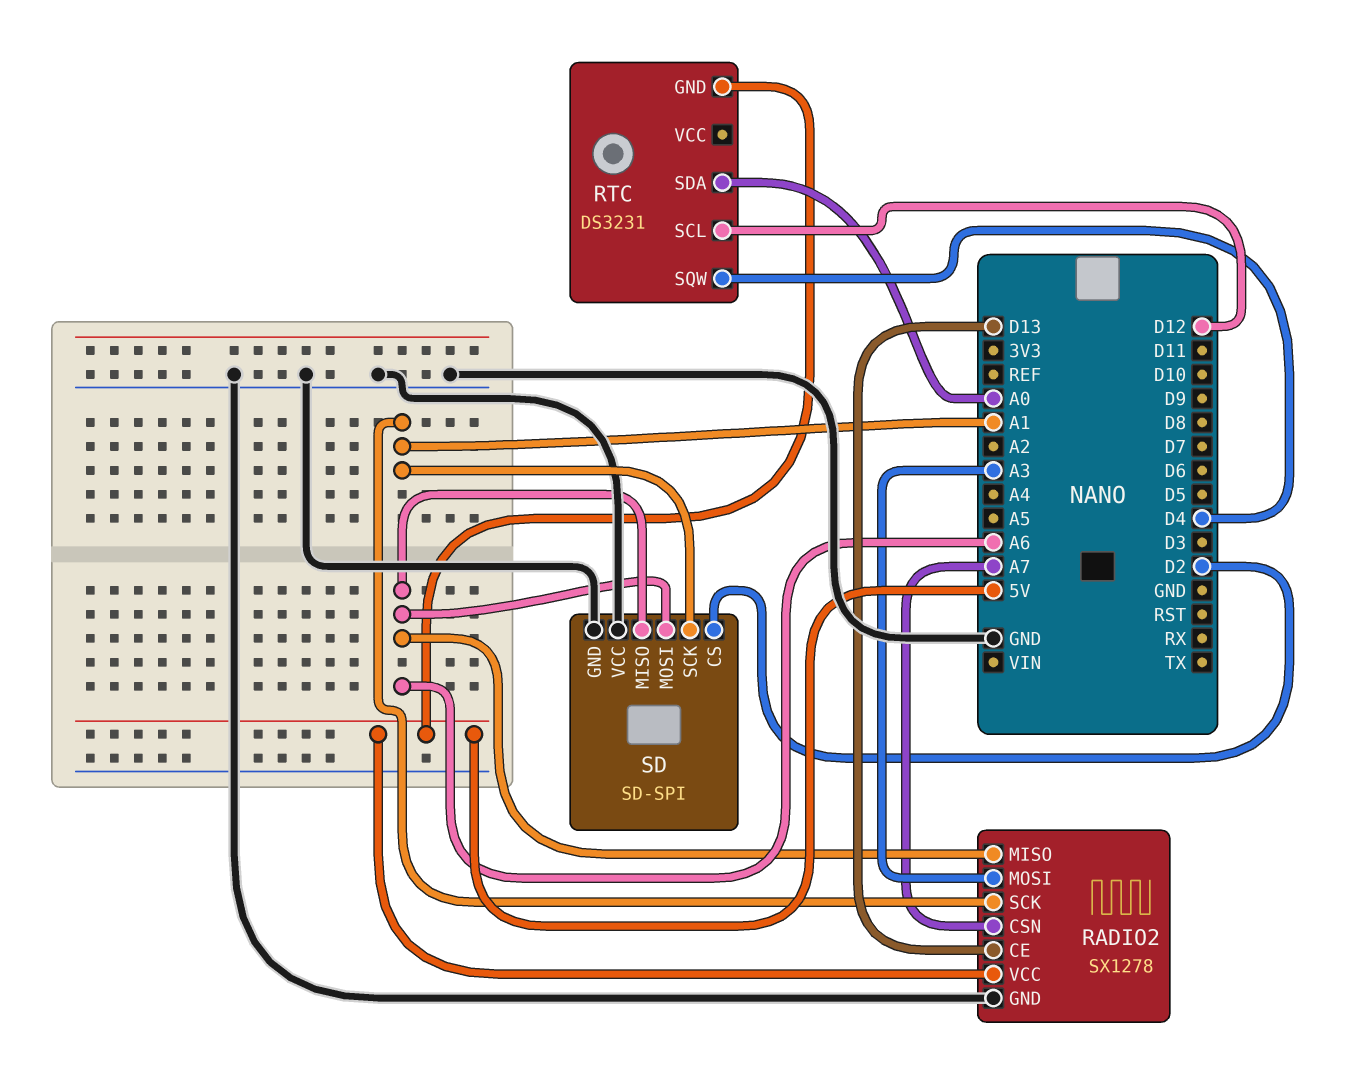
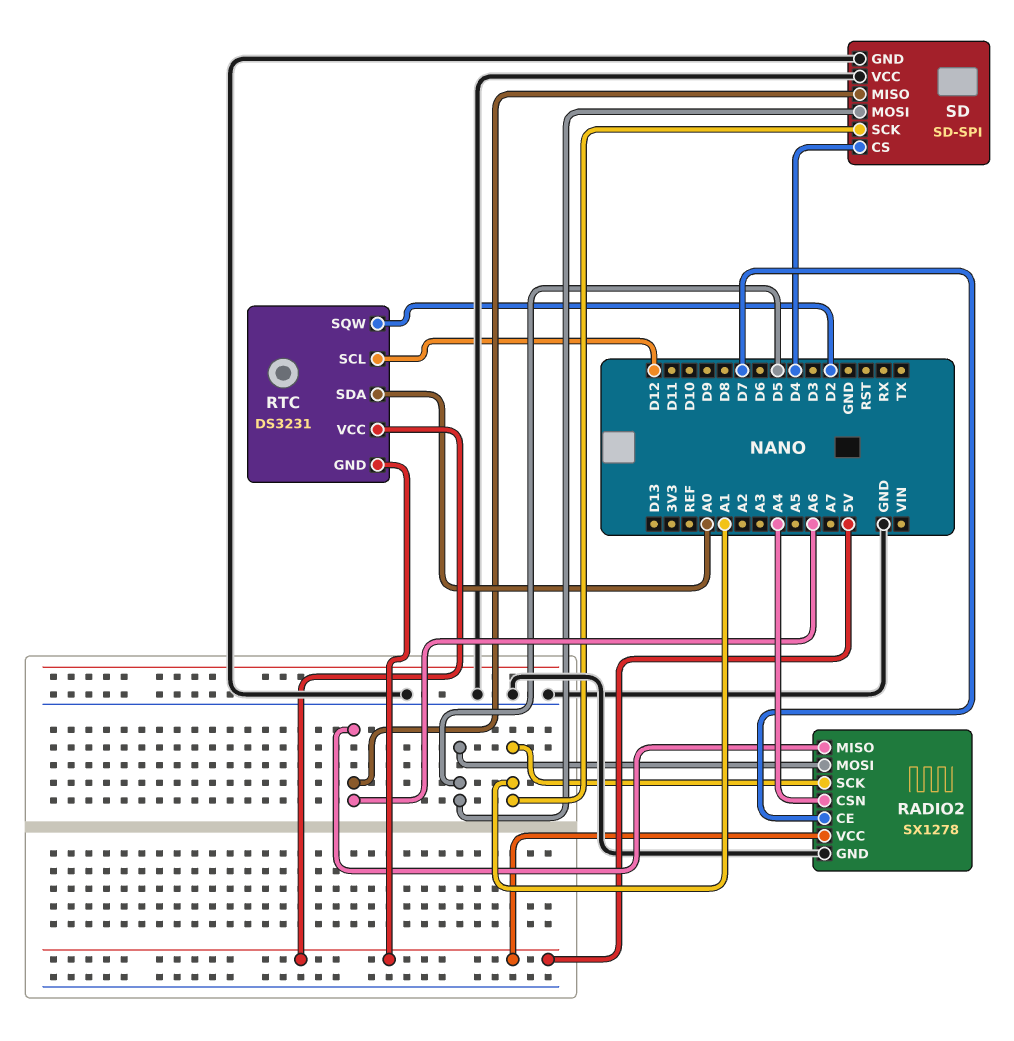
RADIO2 pin CE: D13 -> D7
RADIO2 pin CSN: A7 -> A4
RADIO2 pin MOSI: A3 -> D5
RTC pin SQW: D4 -> D2
RTC pin VCC: none -> 5V
SD pin CS: D2 -> D4
SD pin MOSI: A6 -> D5

